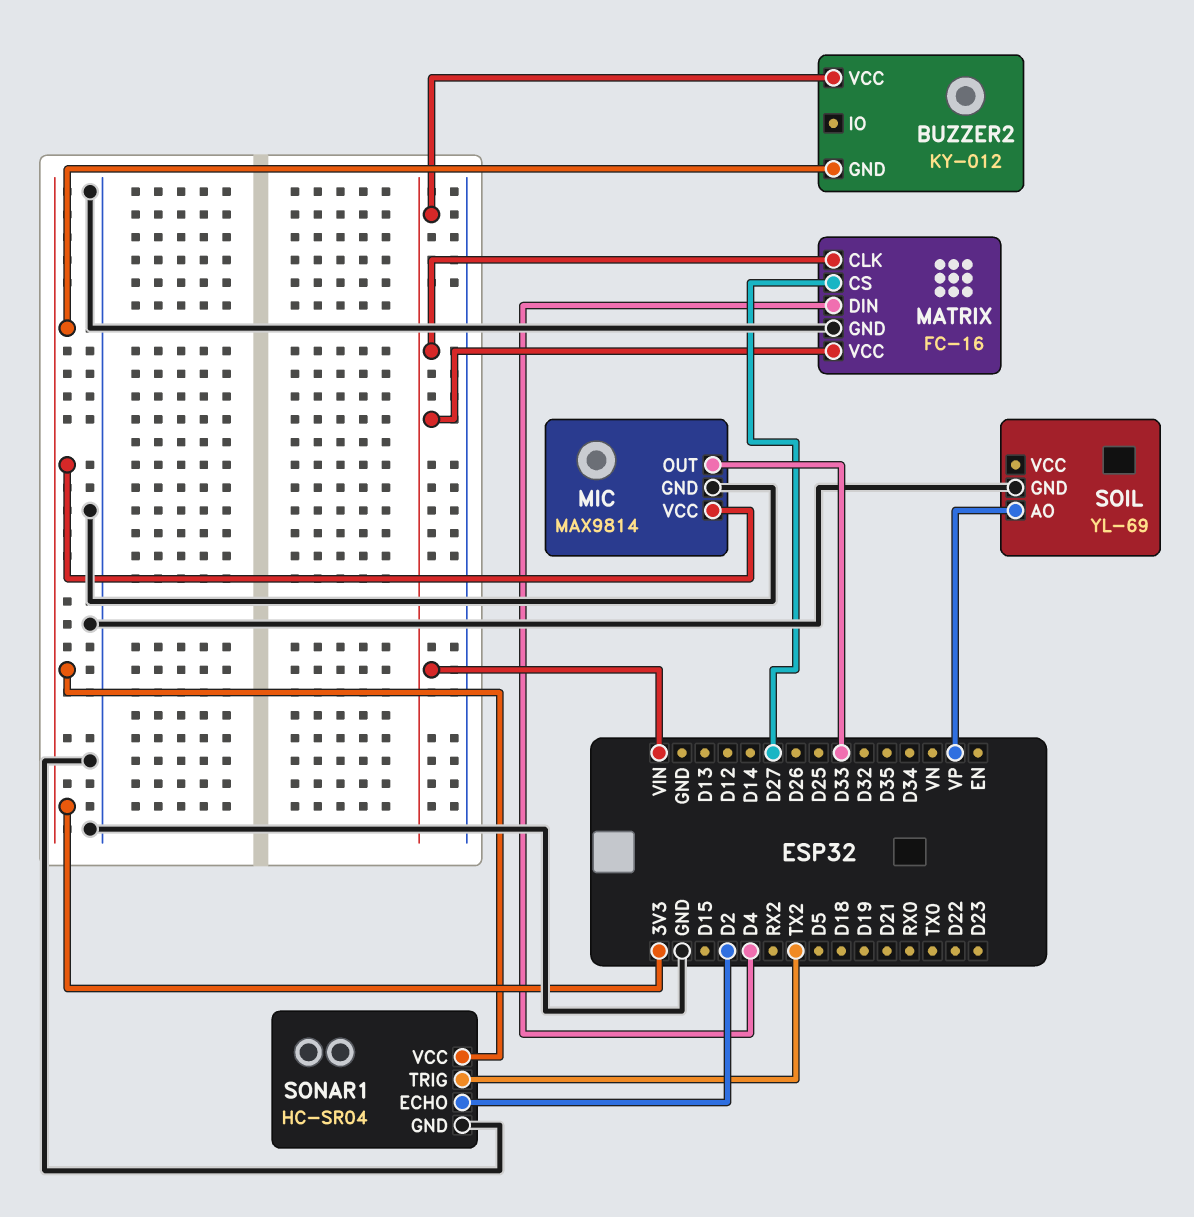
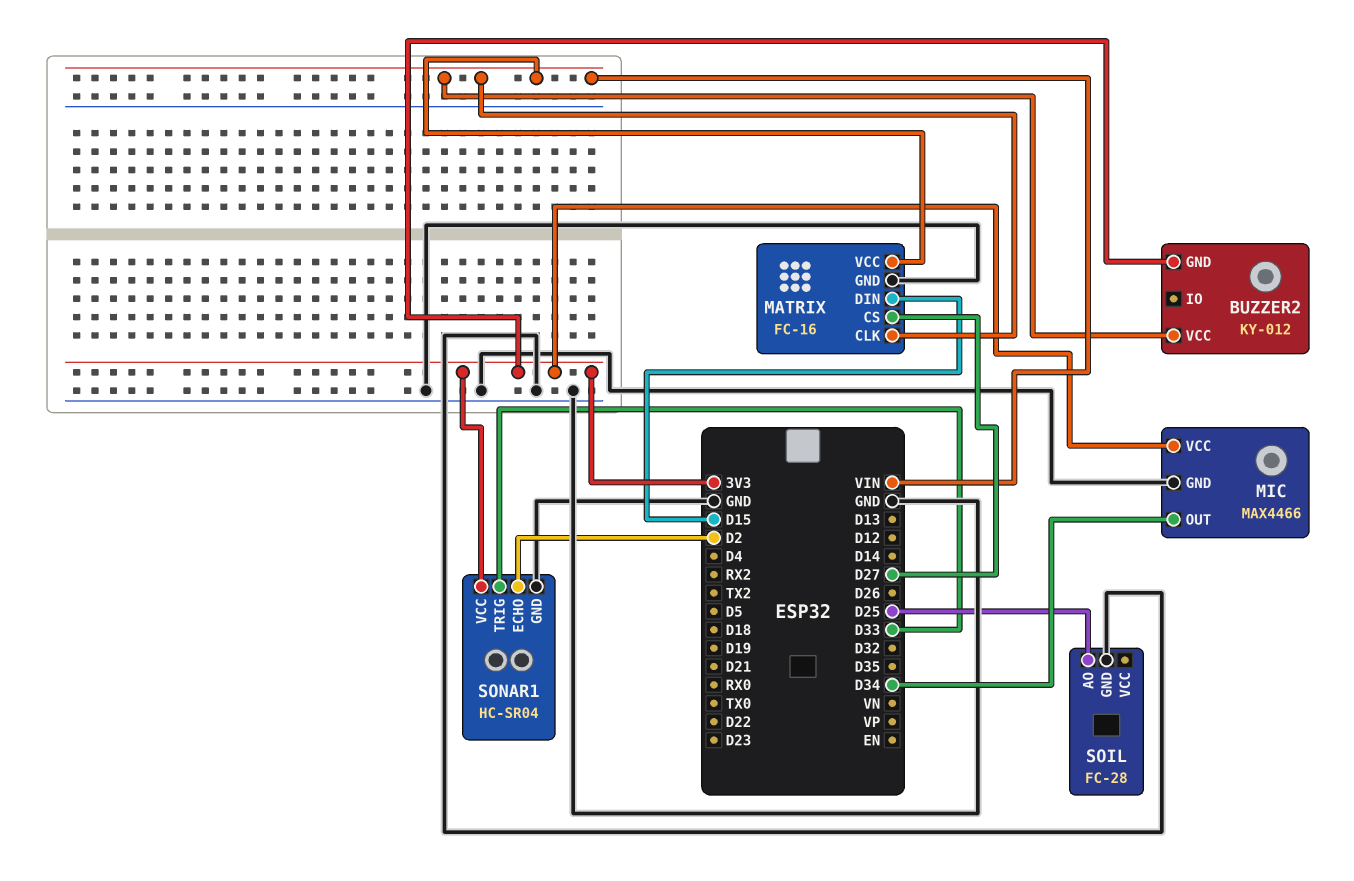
MATRIX pin DIN: D4 -> D15
MIC: MAX9814 -> MAX4466
MIC pin OUT: D33 -> D34
SOIL: YL-69 -> FC-28
SOIL pin AO: VP -> D25
SONAR1 pin TRIG: TX2 -> D33

